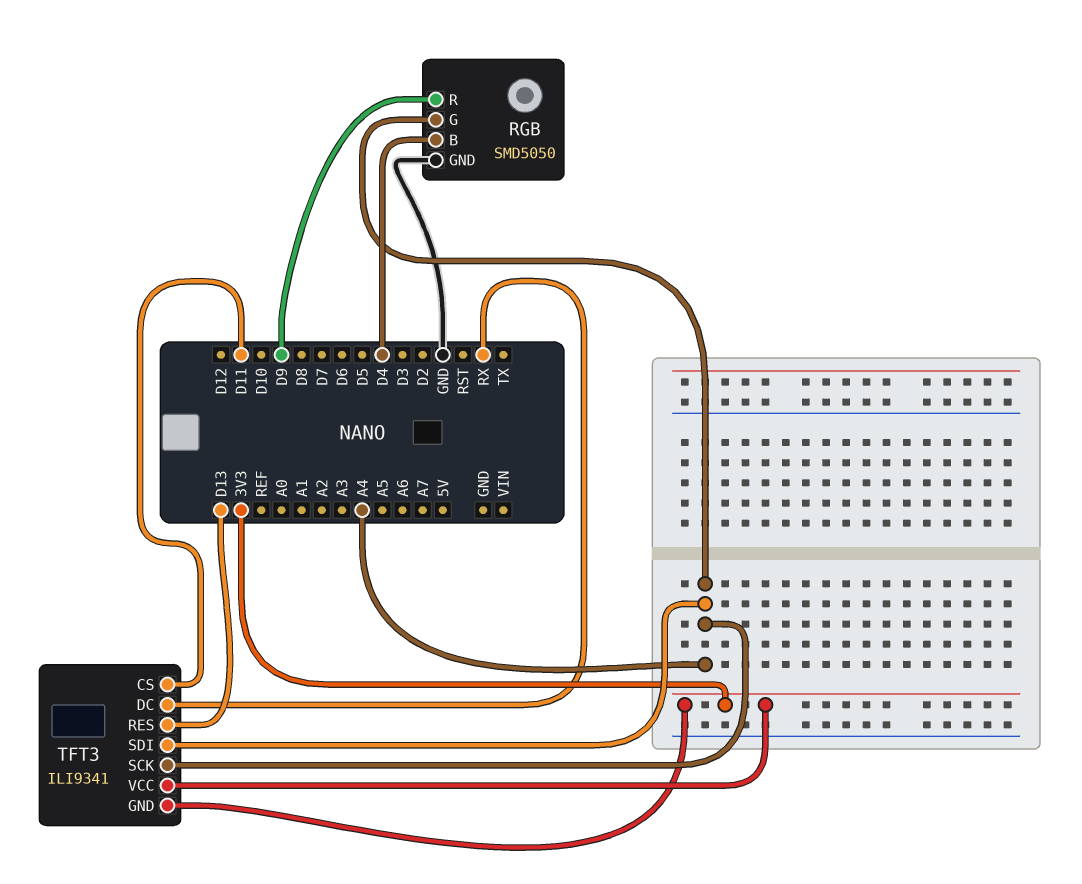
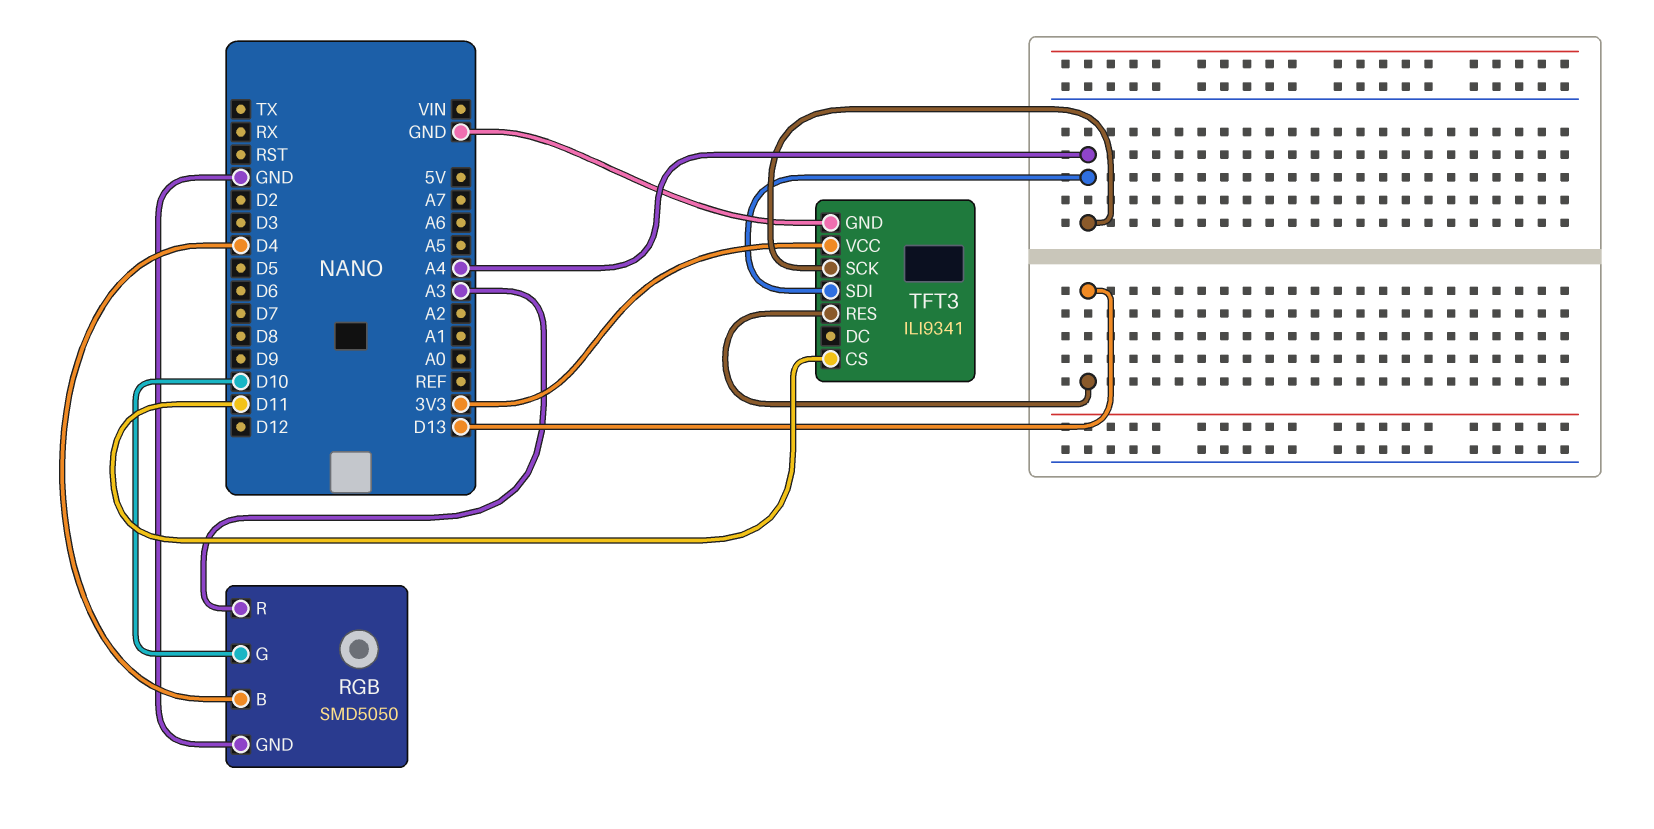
RGB pin G: A4 -> D10
RGB pin R: D9 -> A3
TFT3 pin DC: RX -> none
TFT3 pin GND: 3V3 -> GND

